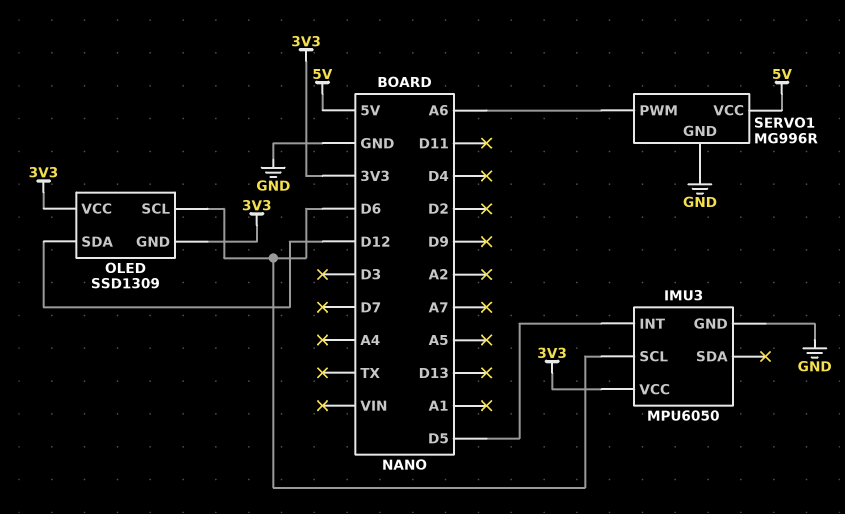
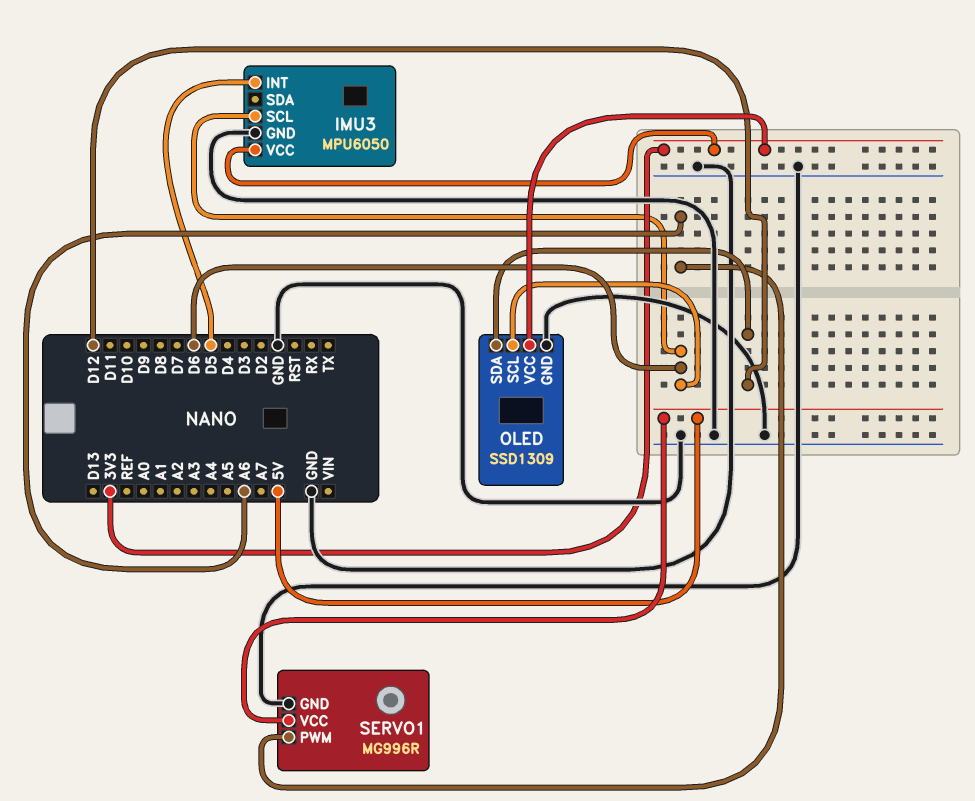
OLED pin GND: 3V3 -> GND

